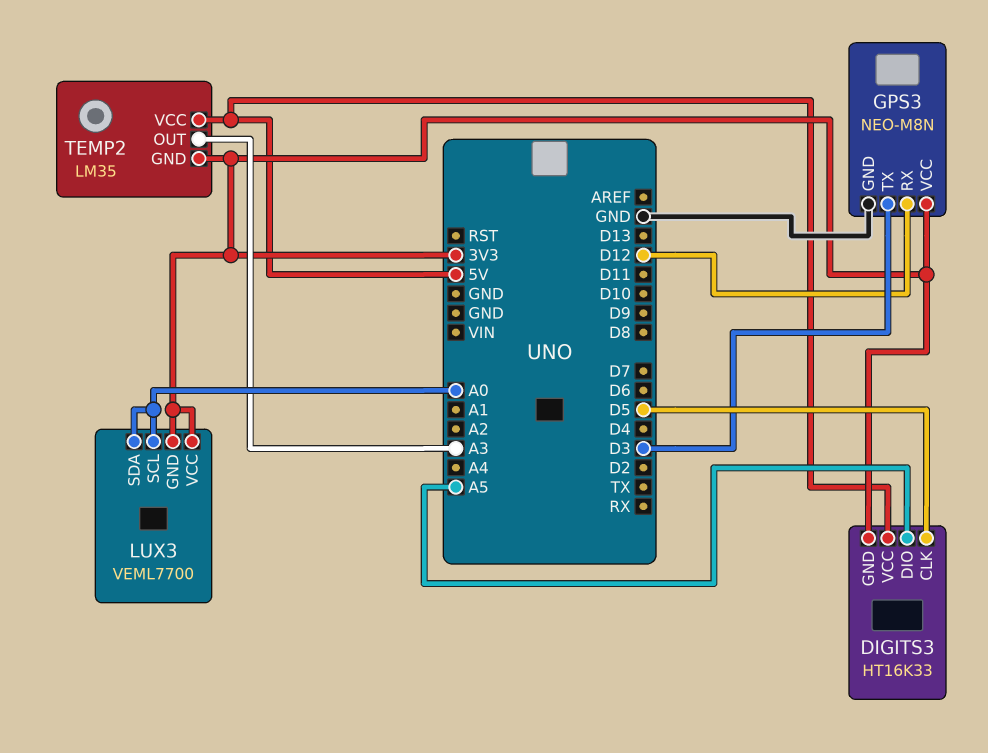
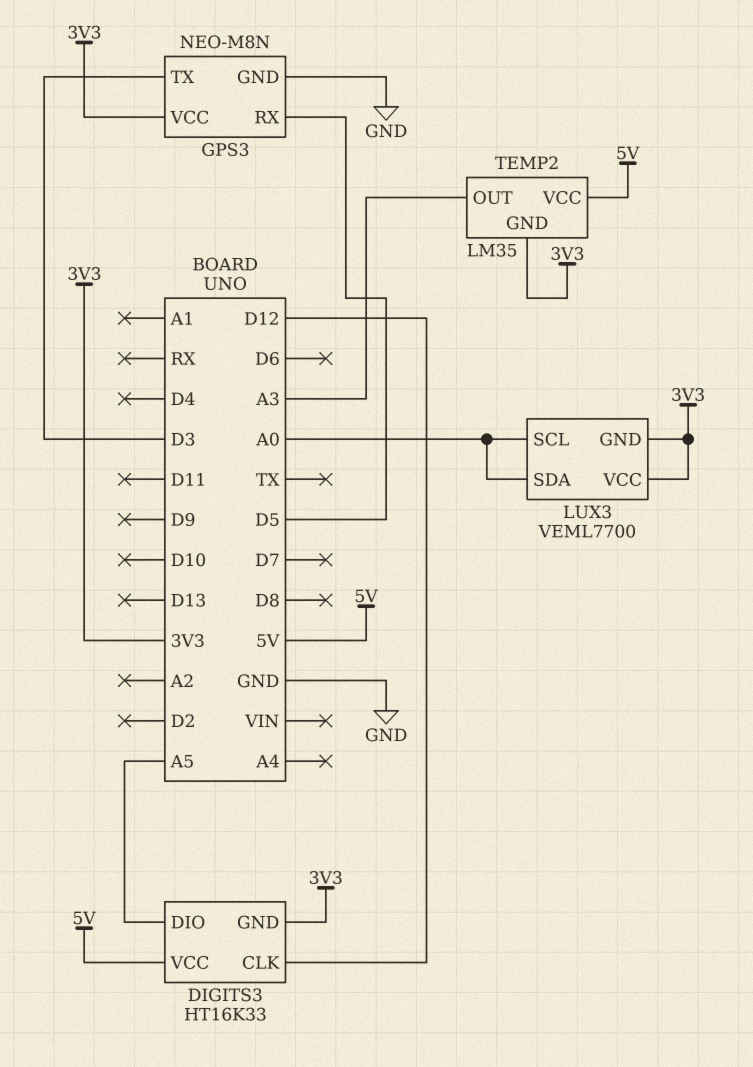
DIGITS3 pin CLK: D5 -> D12
GPS3 pin RX: D12 -> D5

